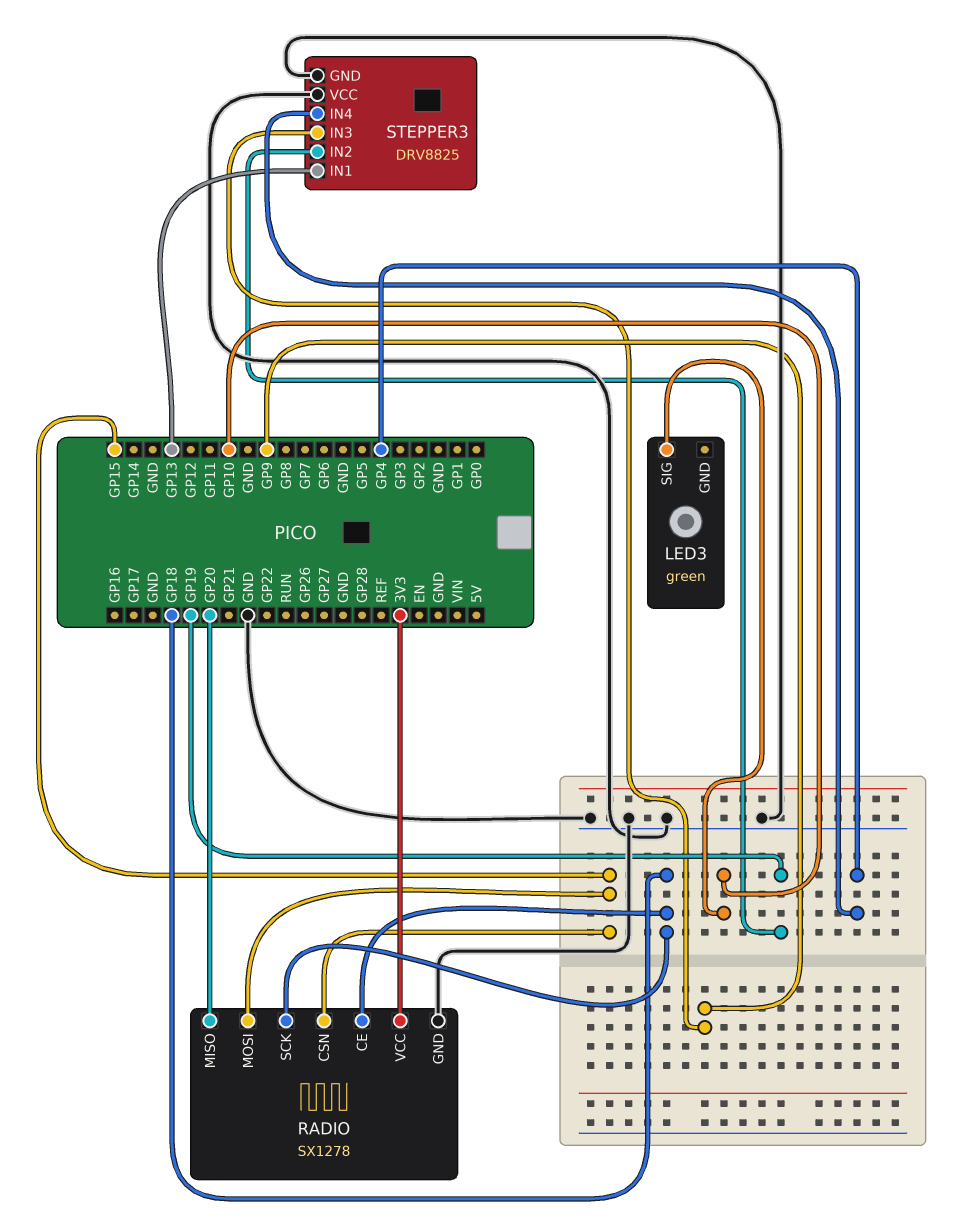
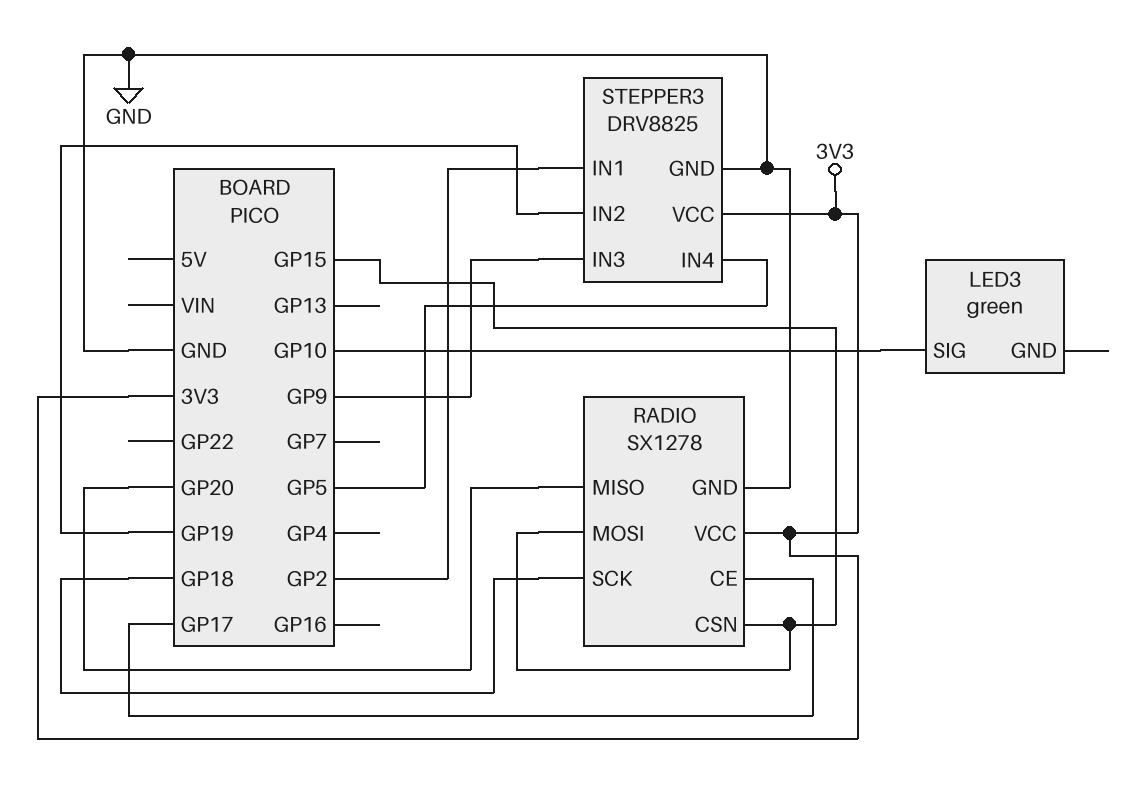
RADIO pin CE: GP18 -> GP17
STEPPER3 pin IN1: GP13 -> GP2
STEPPER3 pin IN4: GP4 -> GP5
STEPPER3 pin VCC: GND -> 3V3

